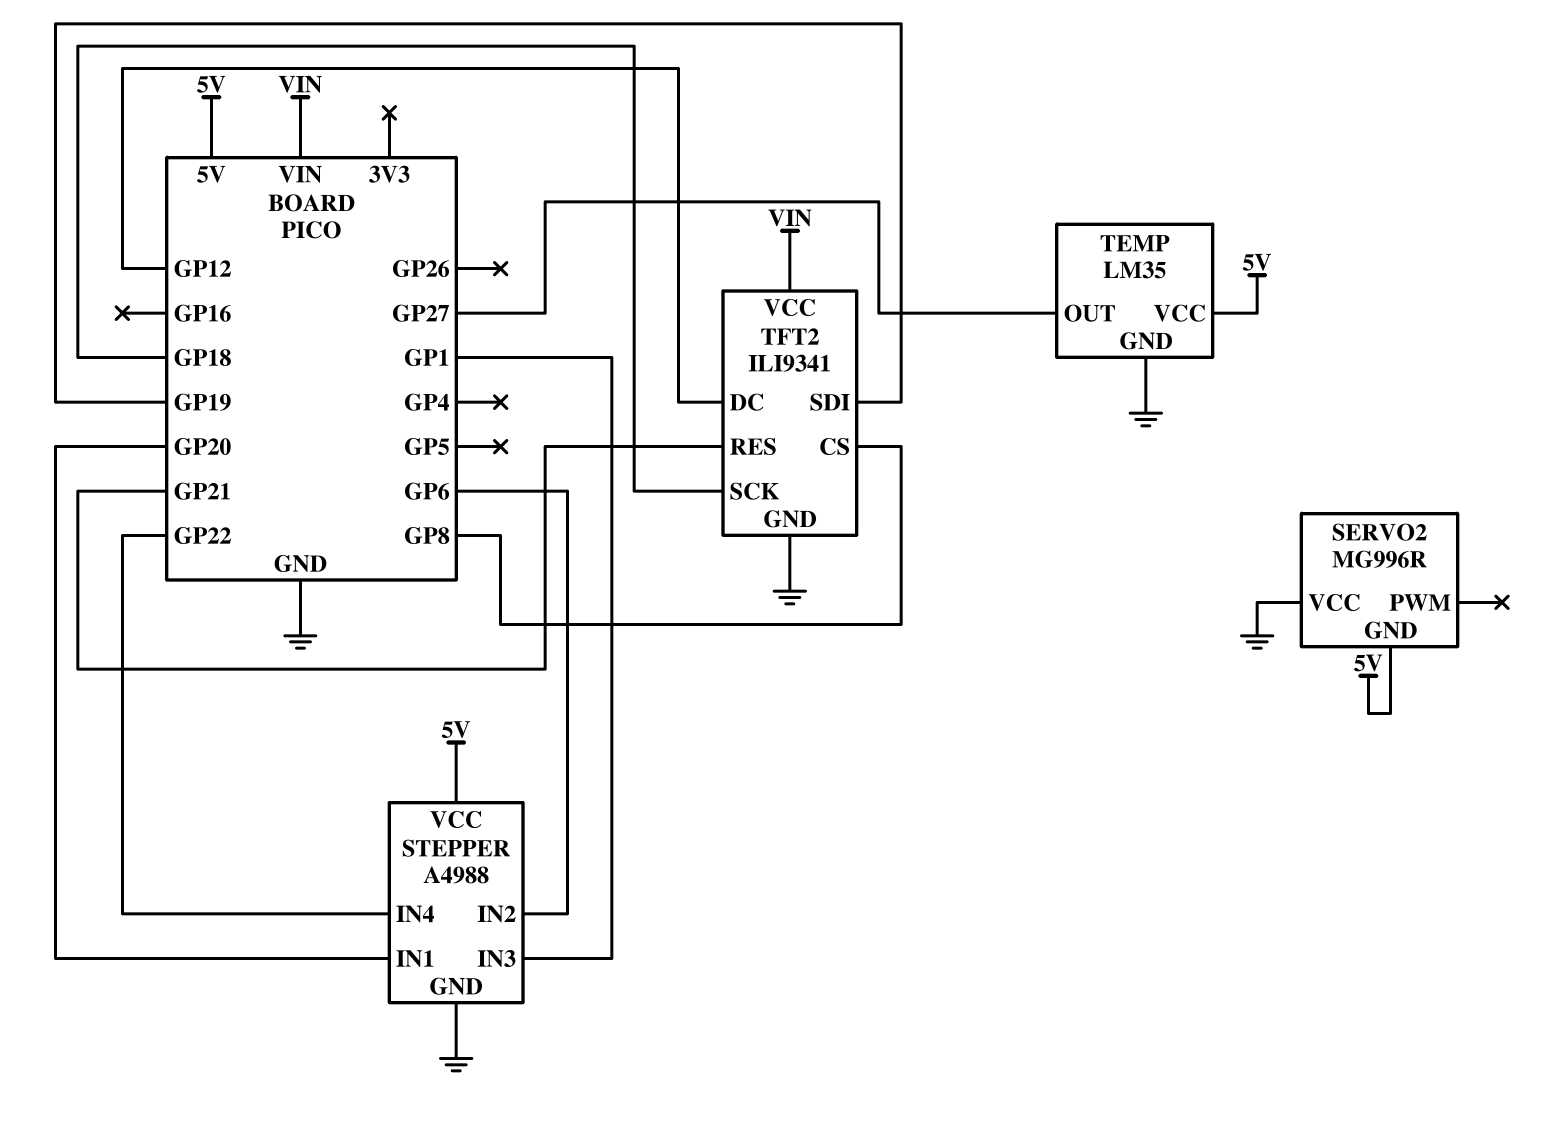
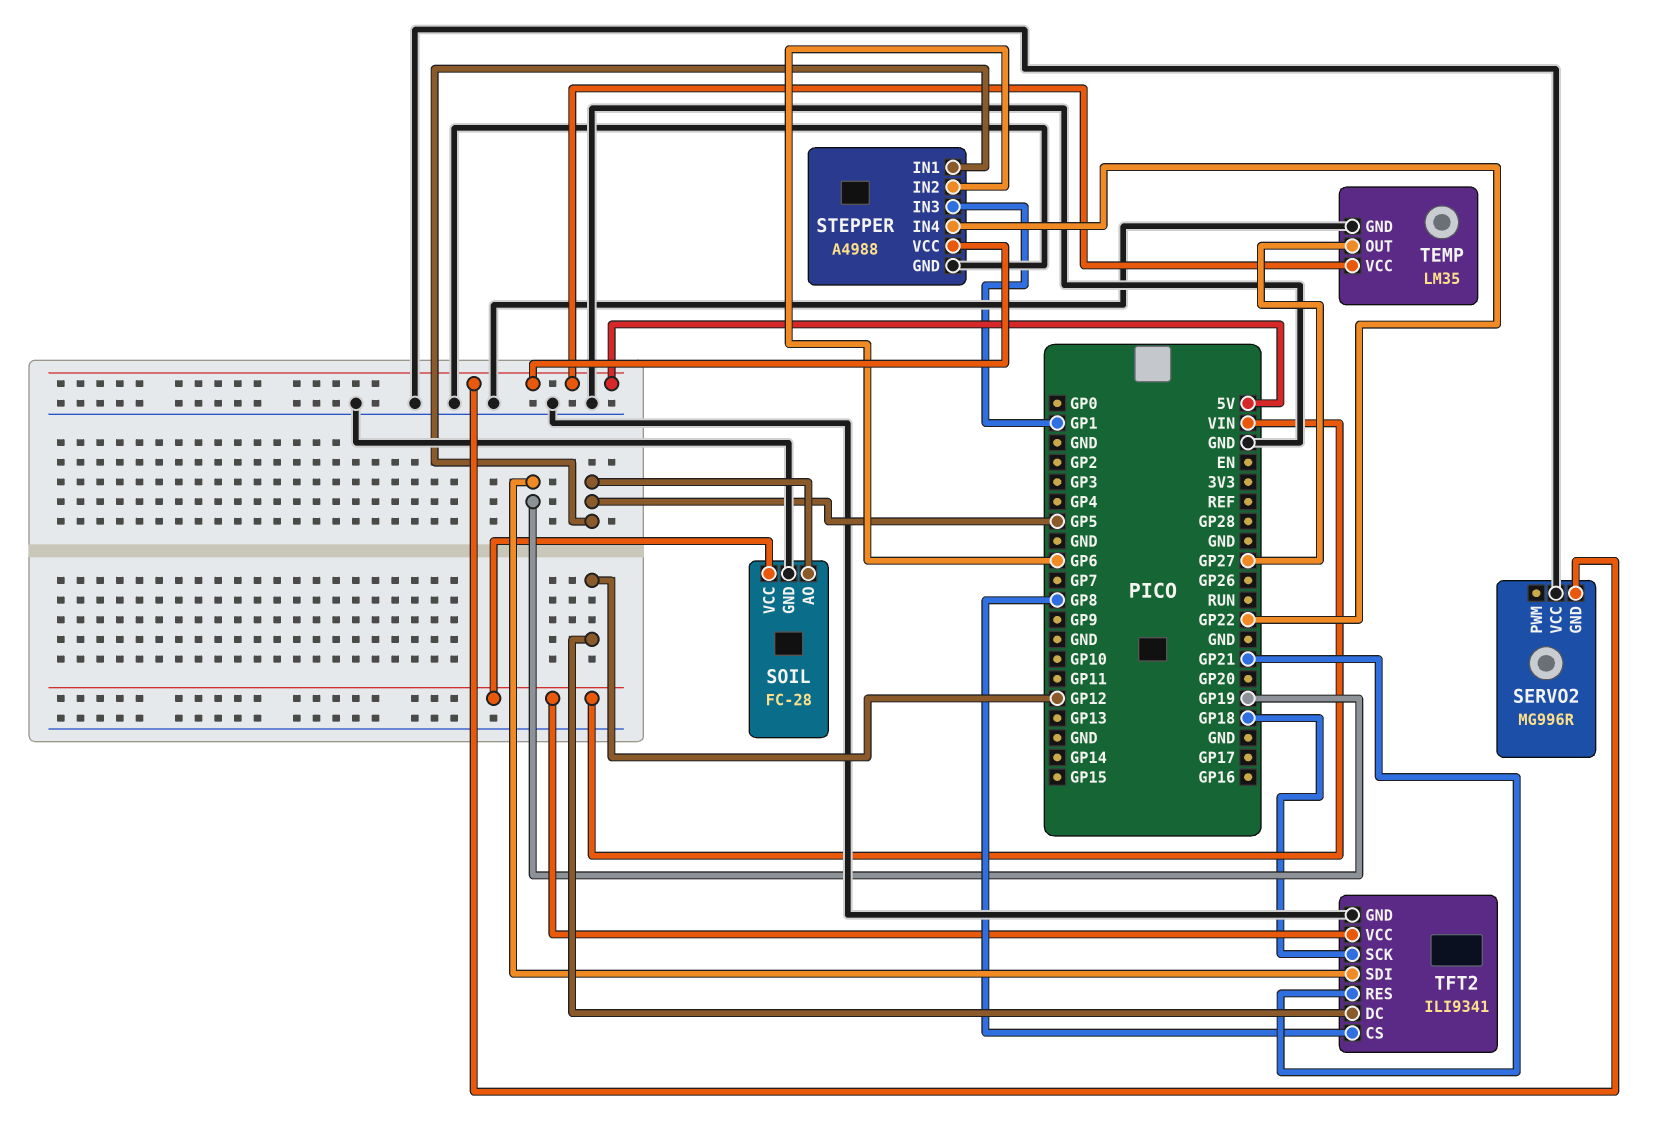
SOIL: none -> FC-28
SOIL pin AO: none -> GP5
SOIL pin GND: none -> GND
SOIL pin VCC: none -> VIN
STEPPER pin IN1: GP20 -> GP5

